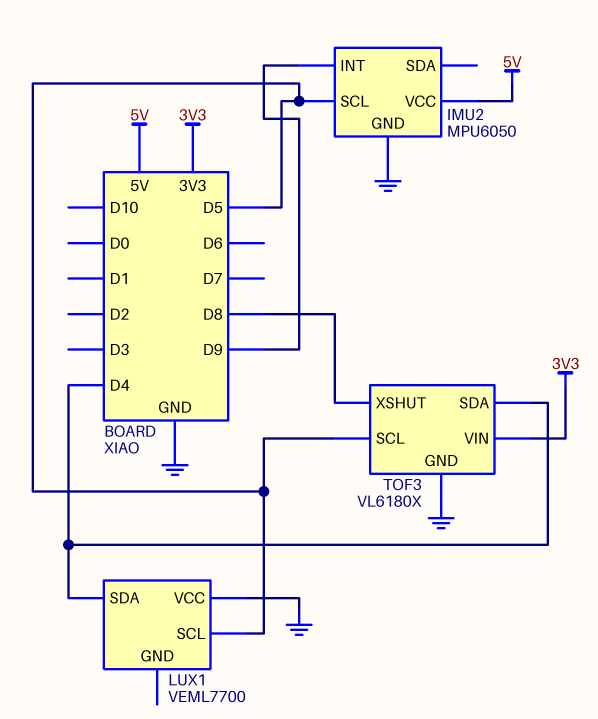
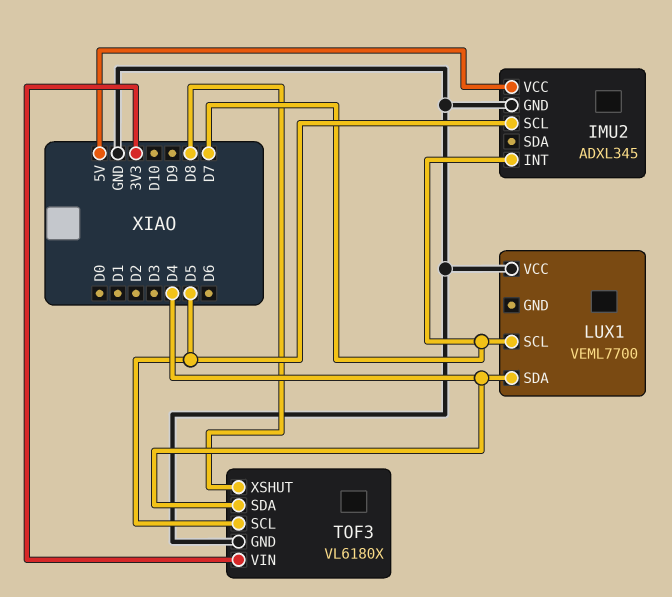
IMU2: MPU6050 -> ADXL345
IMU2 pin INT: D9 -> D7
LUX1 pin SCL: D5 -> D7

